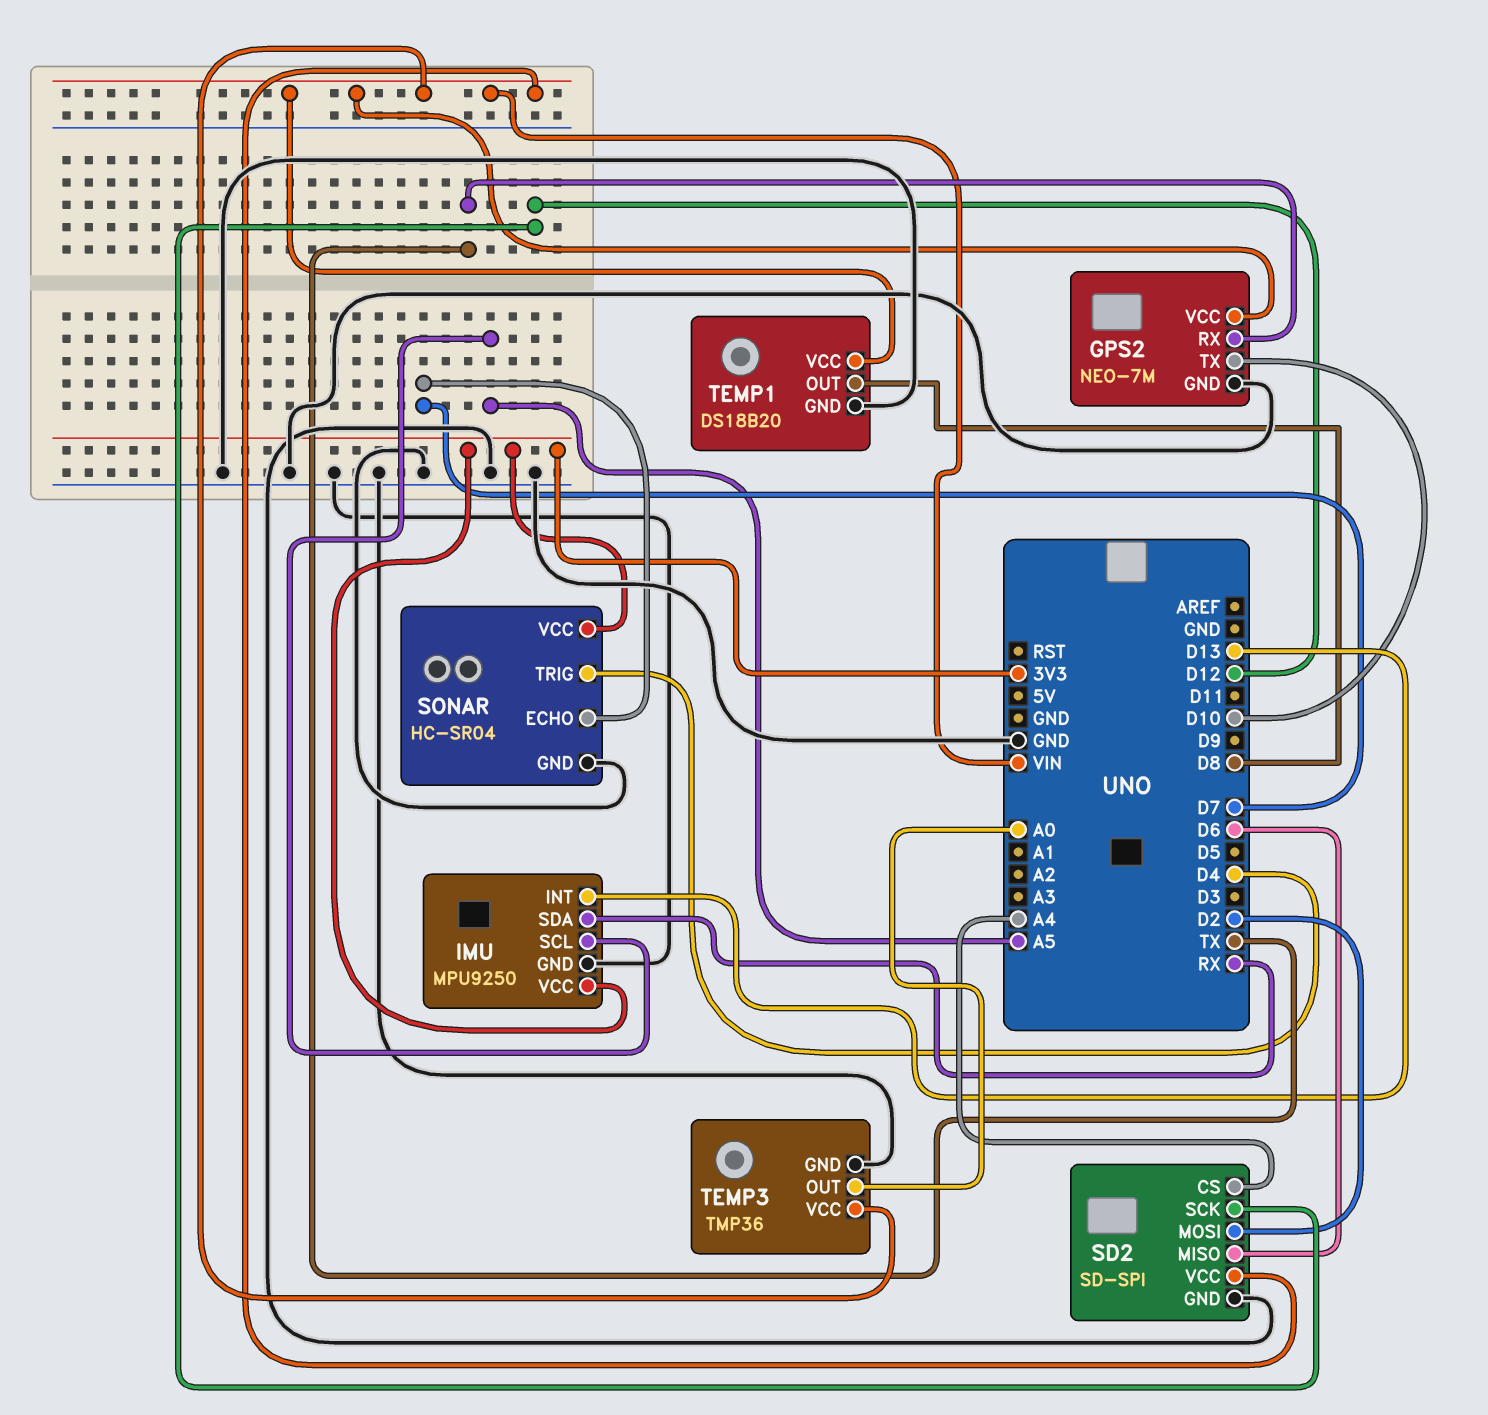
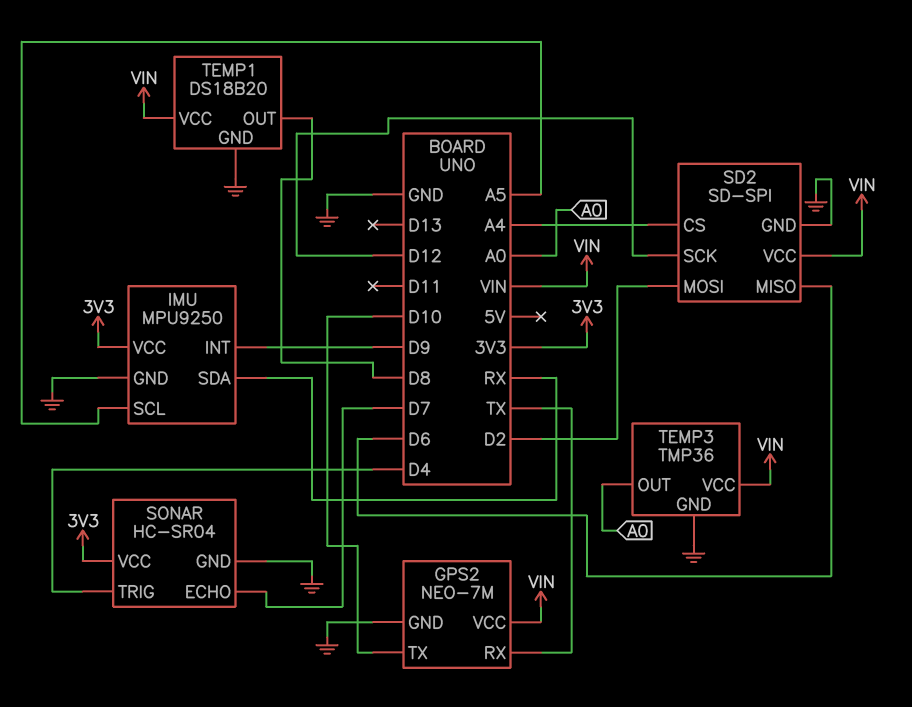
IMU pin INT: D13 -> D9

